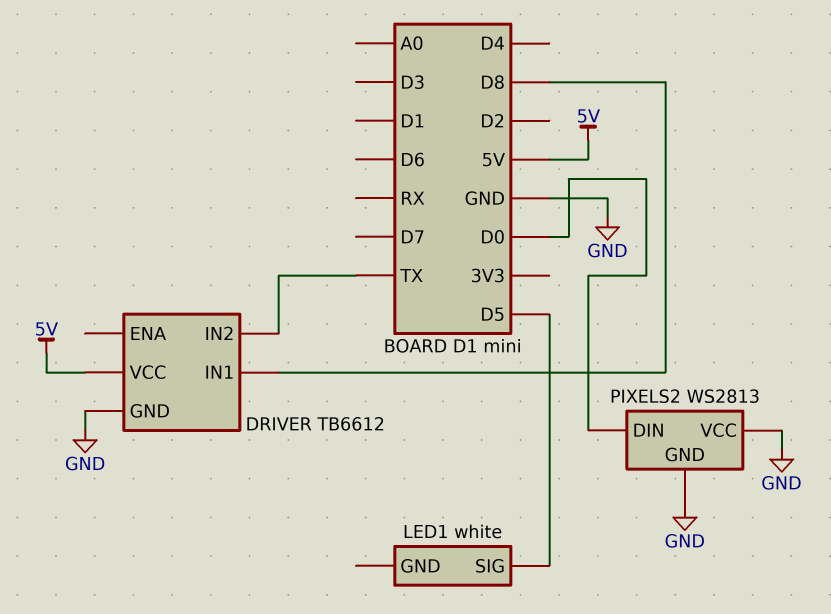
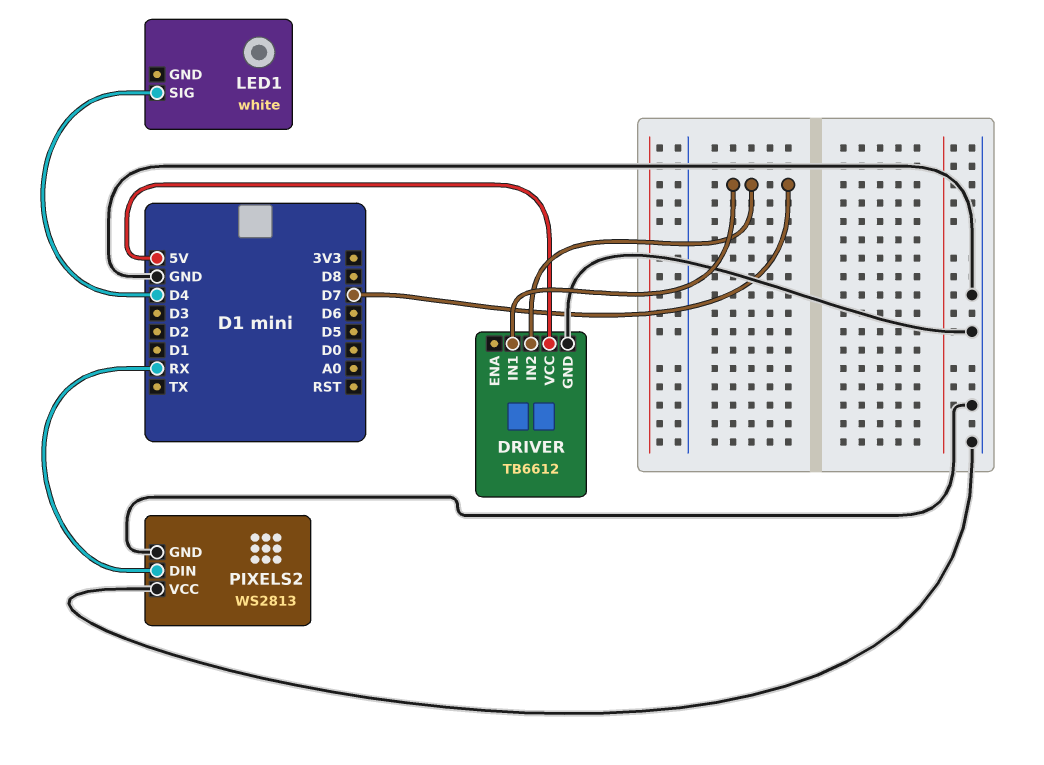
DRIVER pin IN1: D8 -> D7
DRIVER pin IN2: TX -> D7
LED1 pin SIG: D5 -> D4
PIXELS2 pin DIN: D0 -> RX

